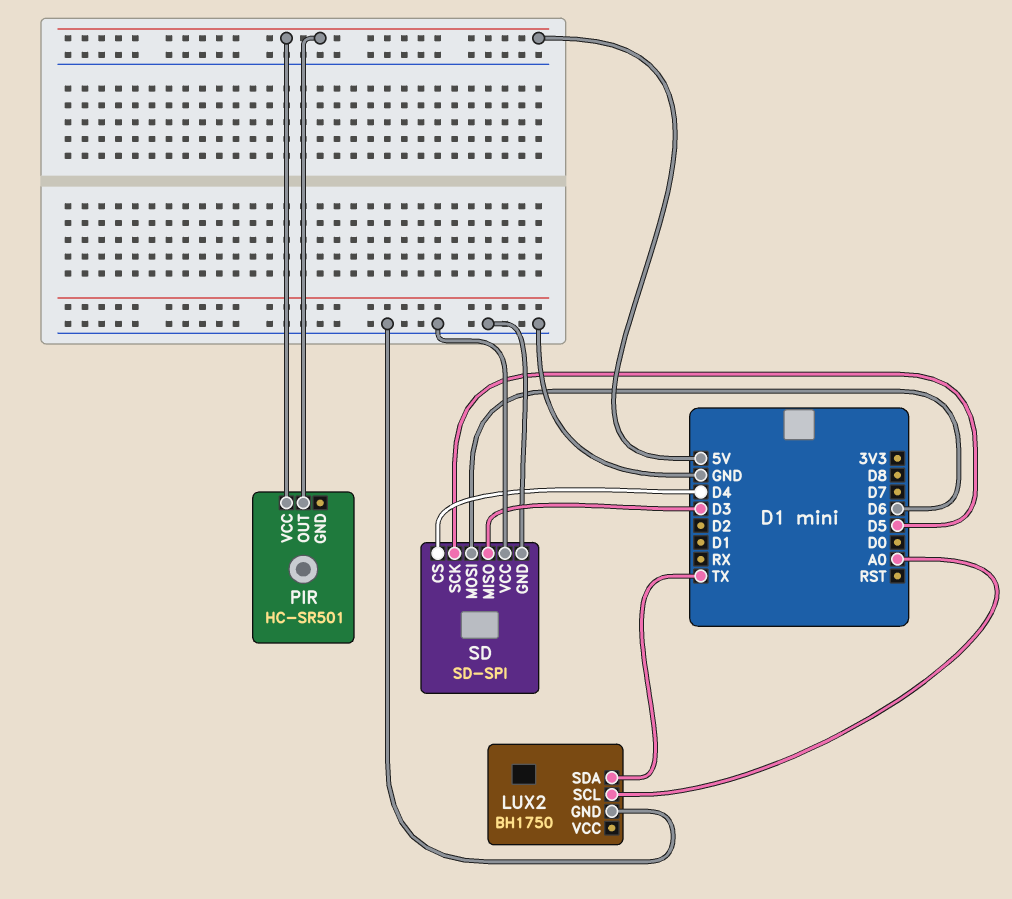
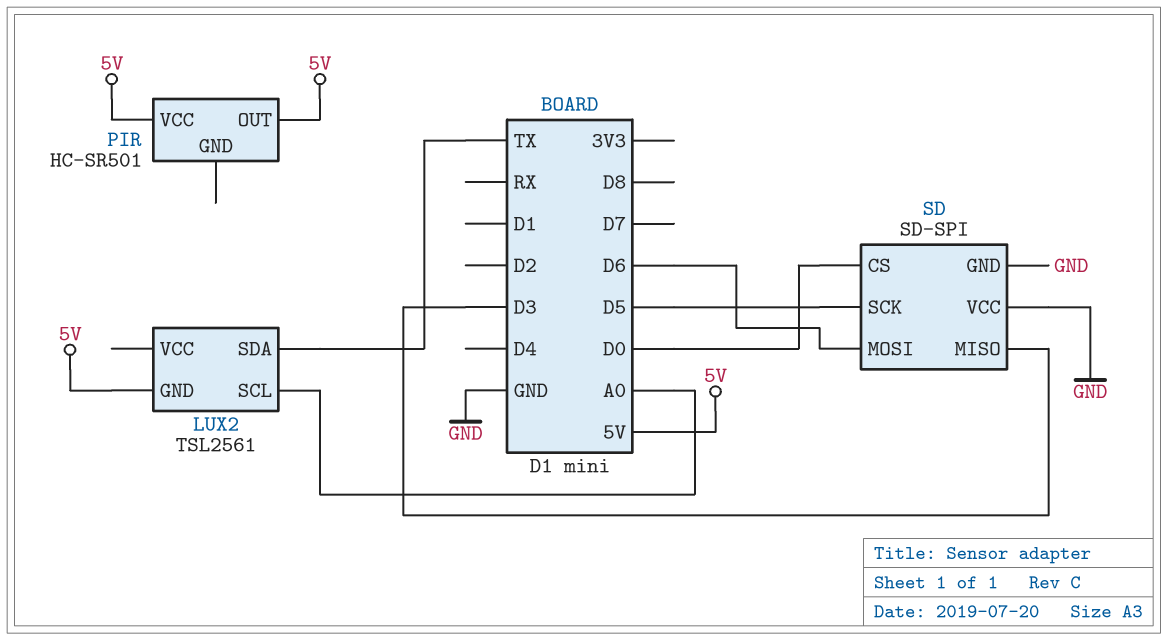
LUX2: BH1750 -> TSL2561
LUX2 pin GND: GND -> 5V
SD pin CS: D4 -> D0

